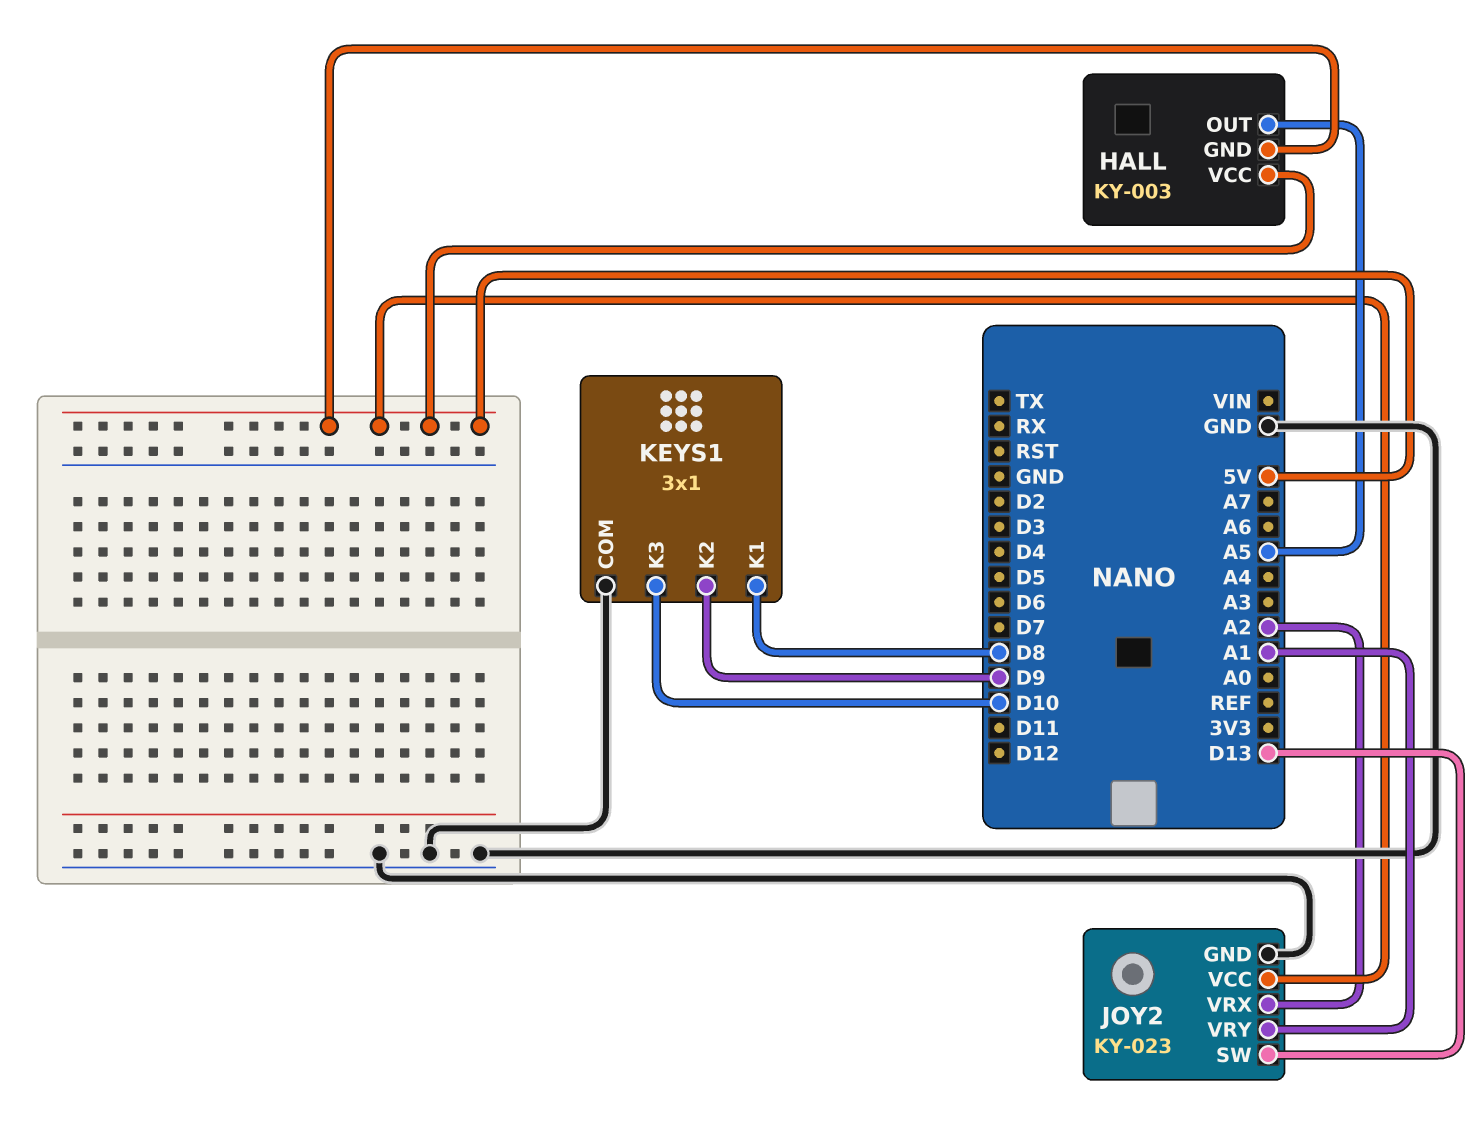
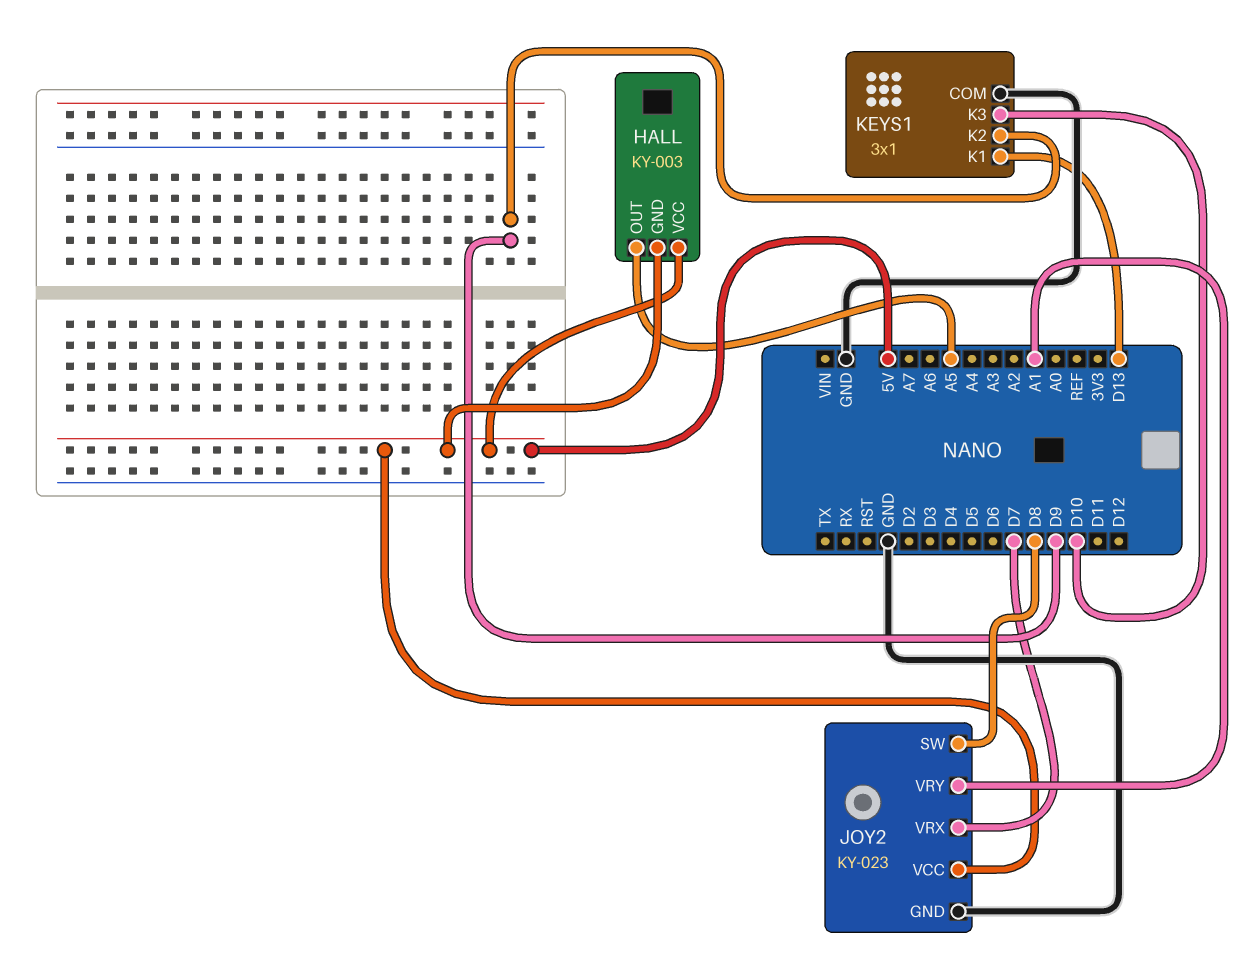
JOY2 pin SW: D13 -> D8
JOY2 pin VRX: A2 -> D7
KEYS1 pin K1: D8 -> D13

